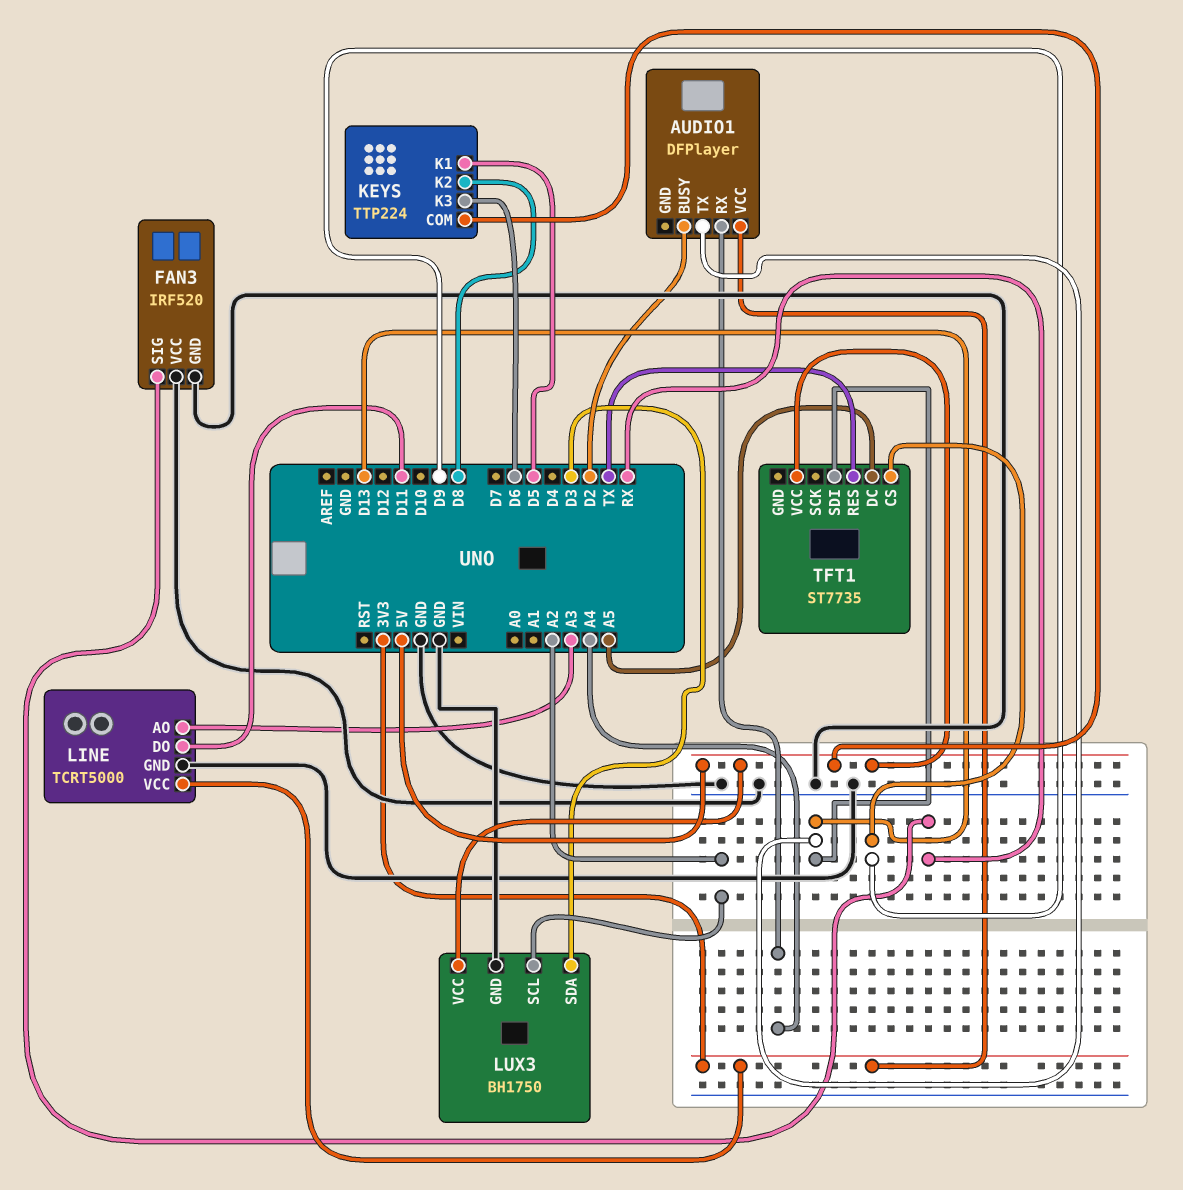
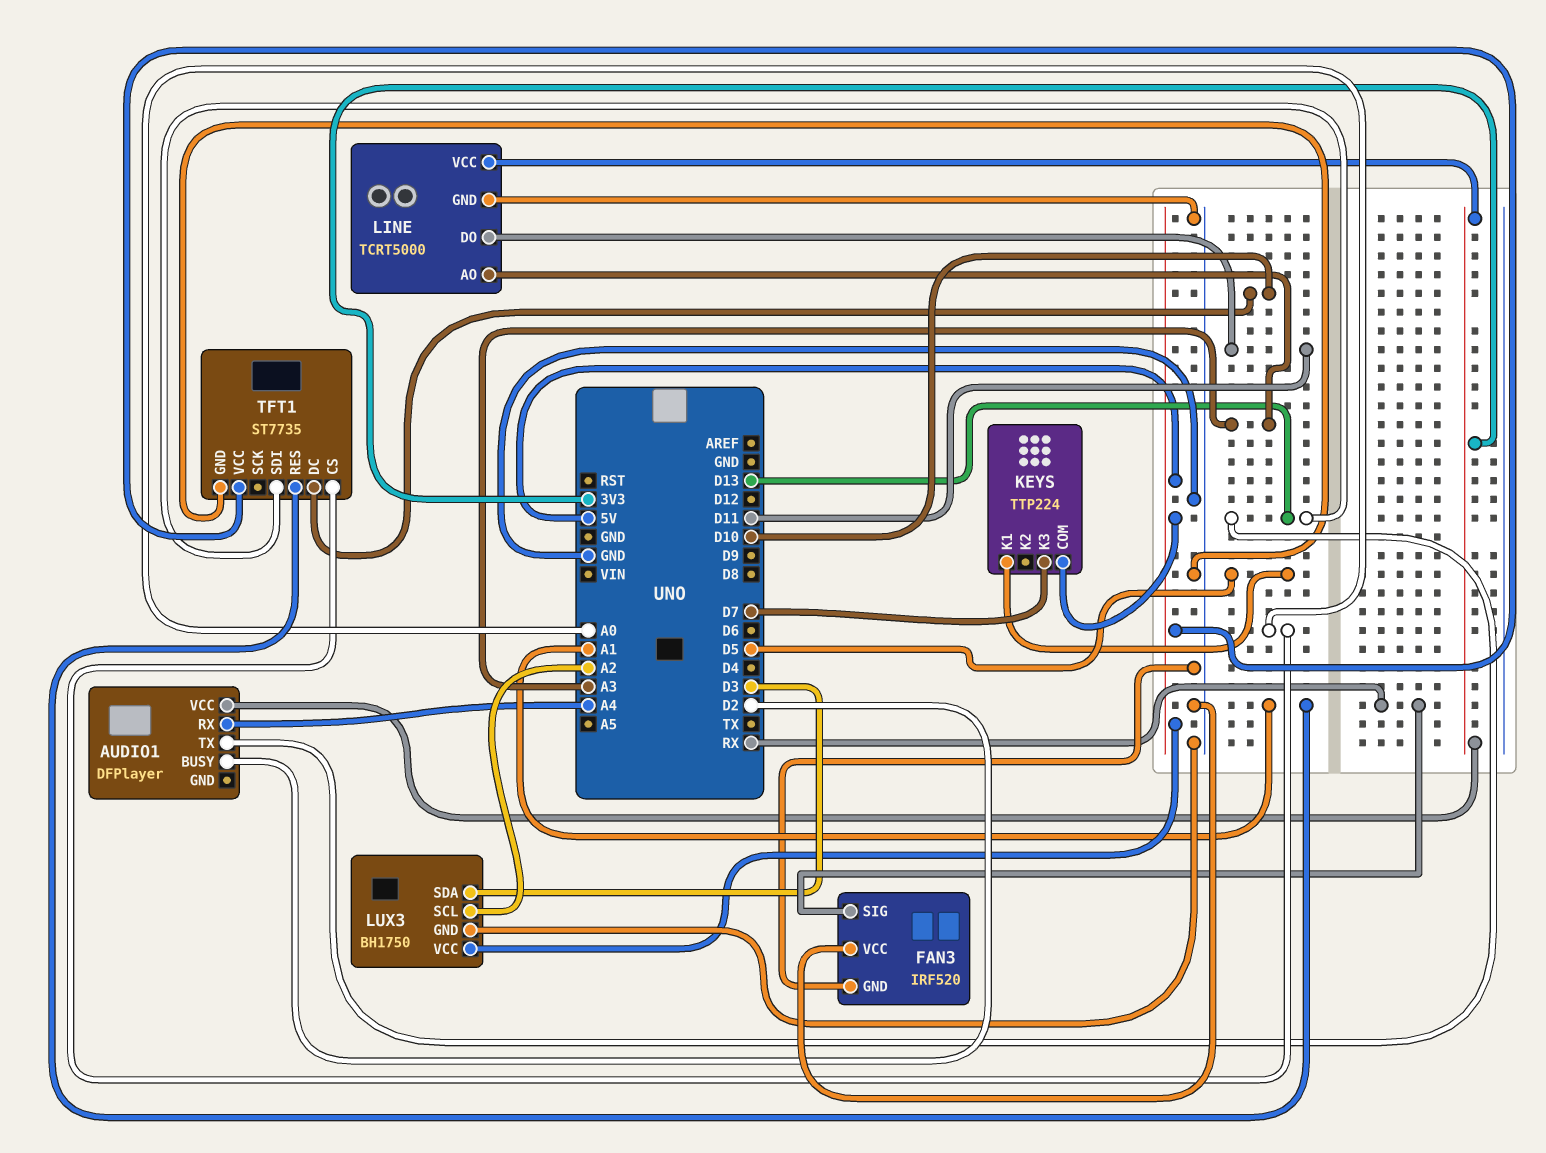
KEYS pin K2: D8 -> none
KEYS pin K3: D6 -> D7
TFT1 pin CS: D9 -> A0
TFT1 pin DC: A5 -> D10
TFT1 pin GND: none -> GND
TFT1 pin RES: TX -> A1

